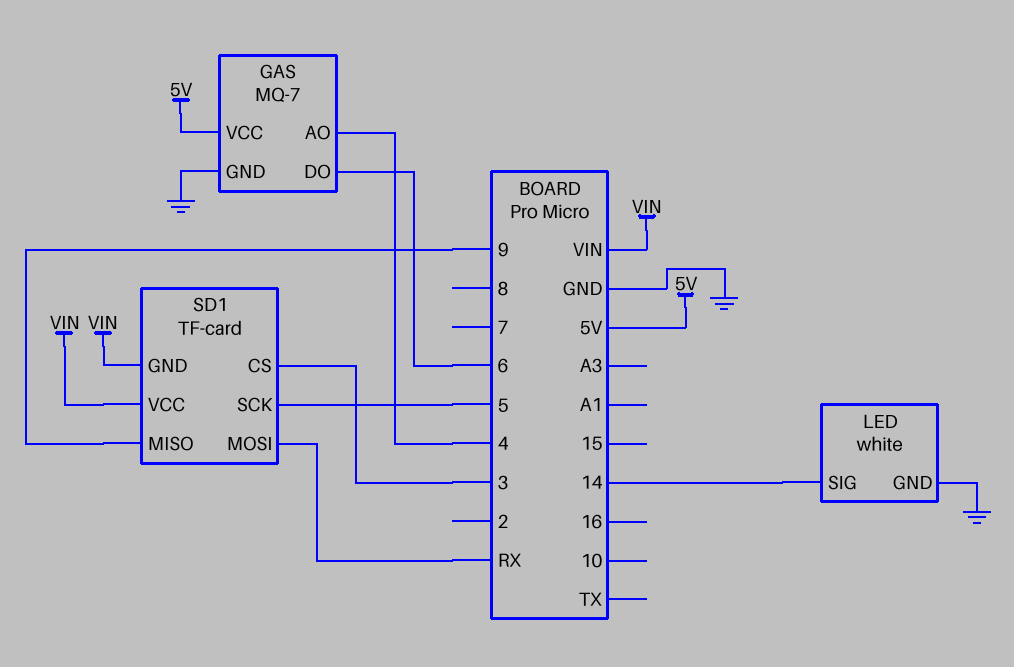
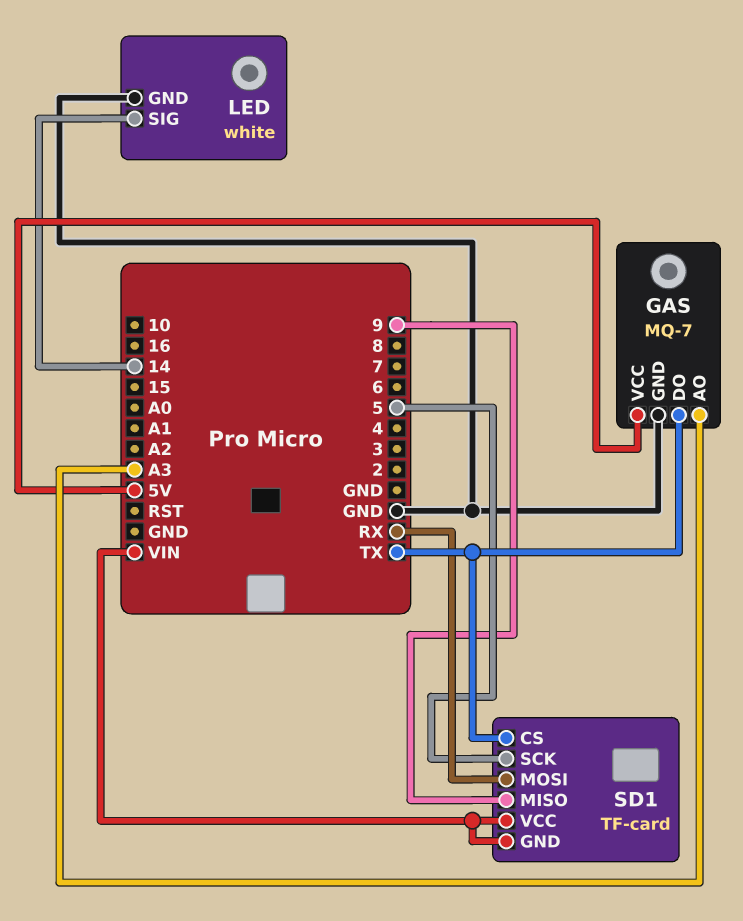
GAS pin AO: 4 -> A3
GAS pin DO: 6 -> TX
SD1 pin CS: 3 -> TX

